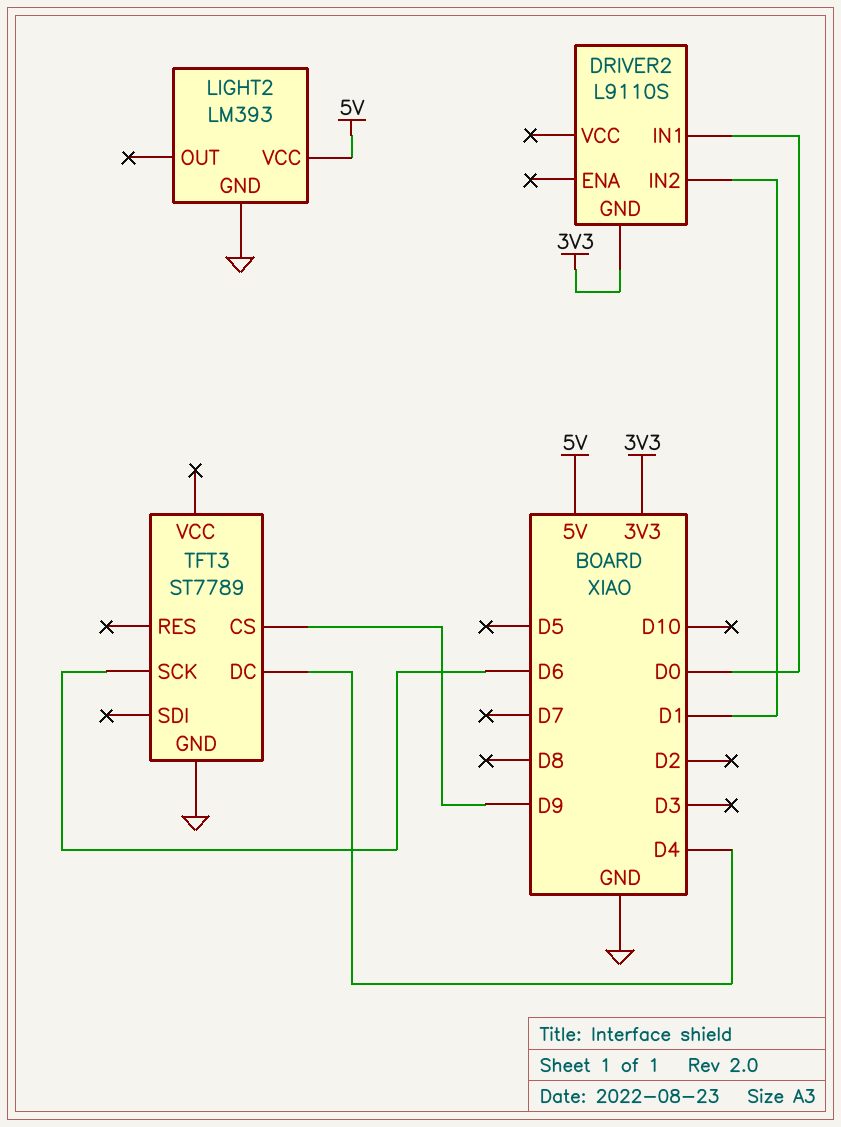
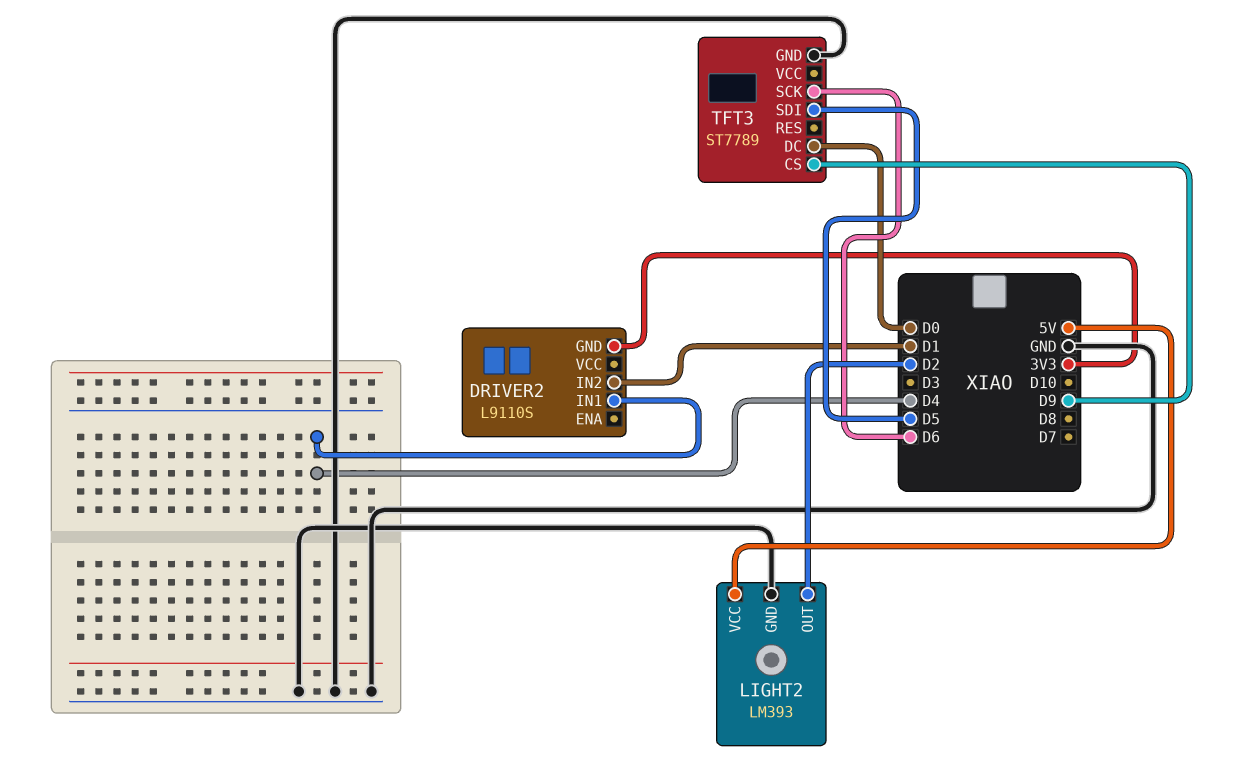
DRIVER2 pin IN1: D0 -> D4
LIGHT2 pin OUT: none -> D2
TFT3 pin DC: D4 -> D0
TFT3 pin SDI: none -> D5

